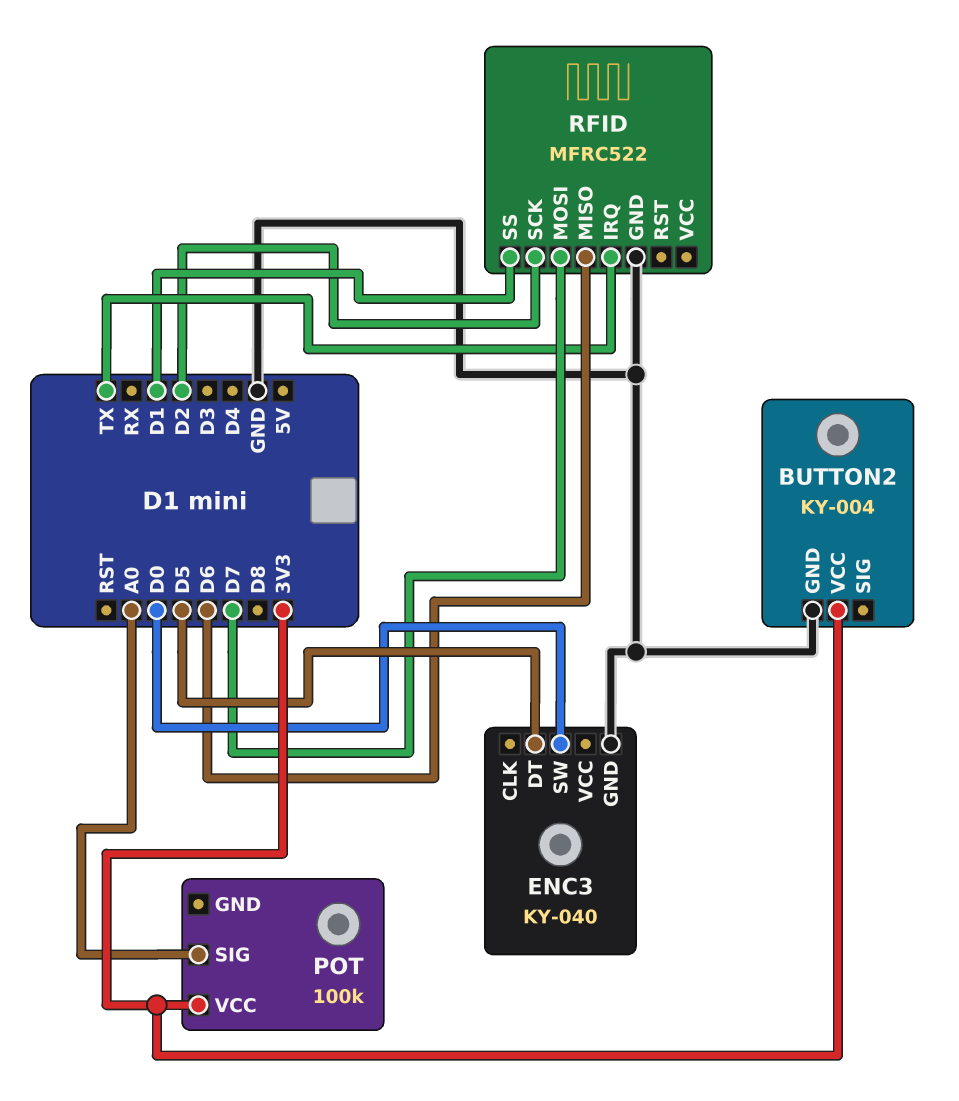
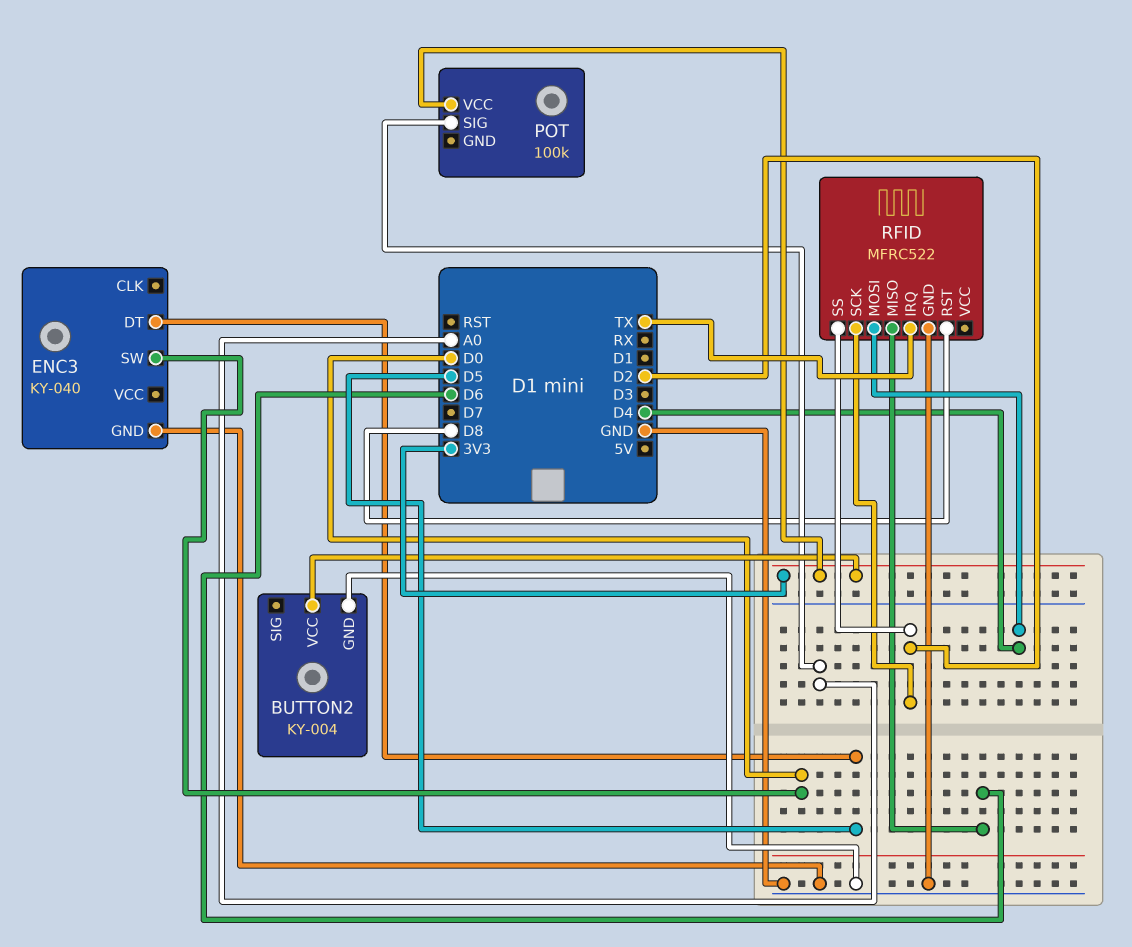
RFID pin MOSI: D7 -> D4
RFID pin RST: none -> D8
RFID pin SS: D1 -> D2

